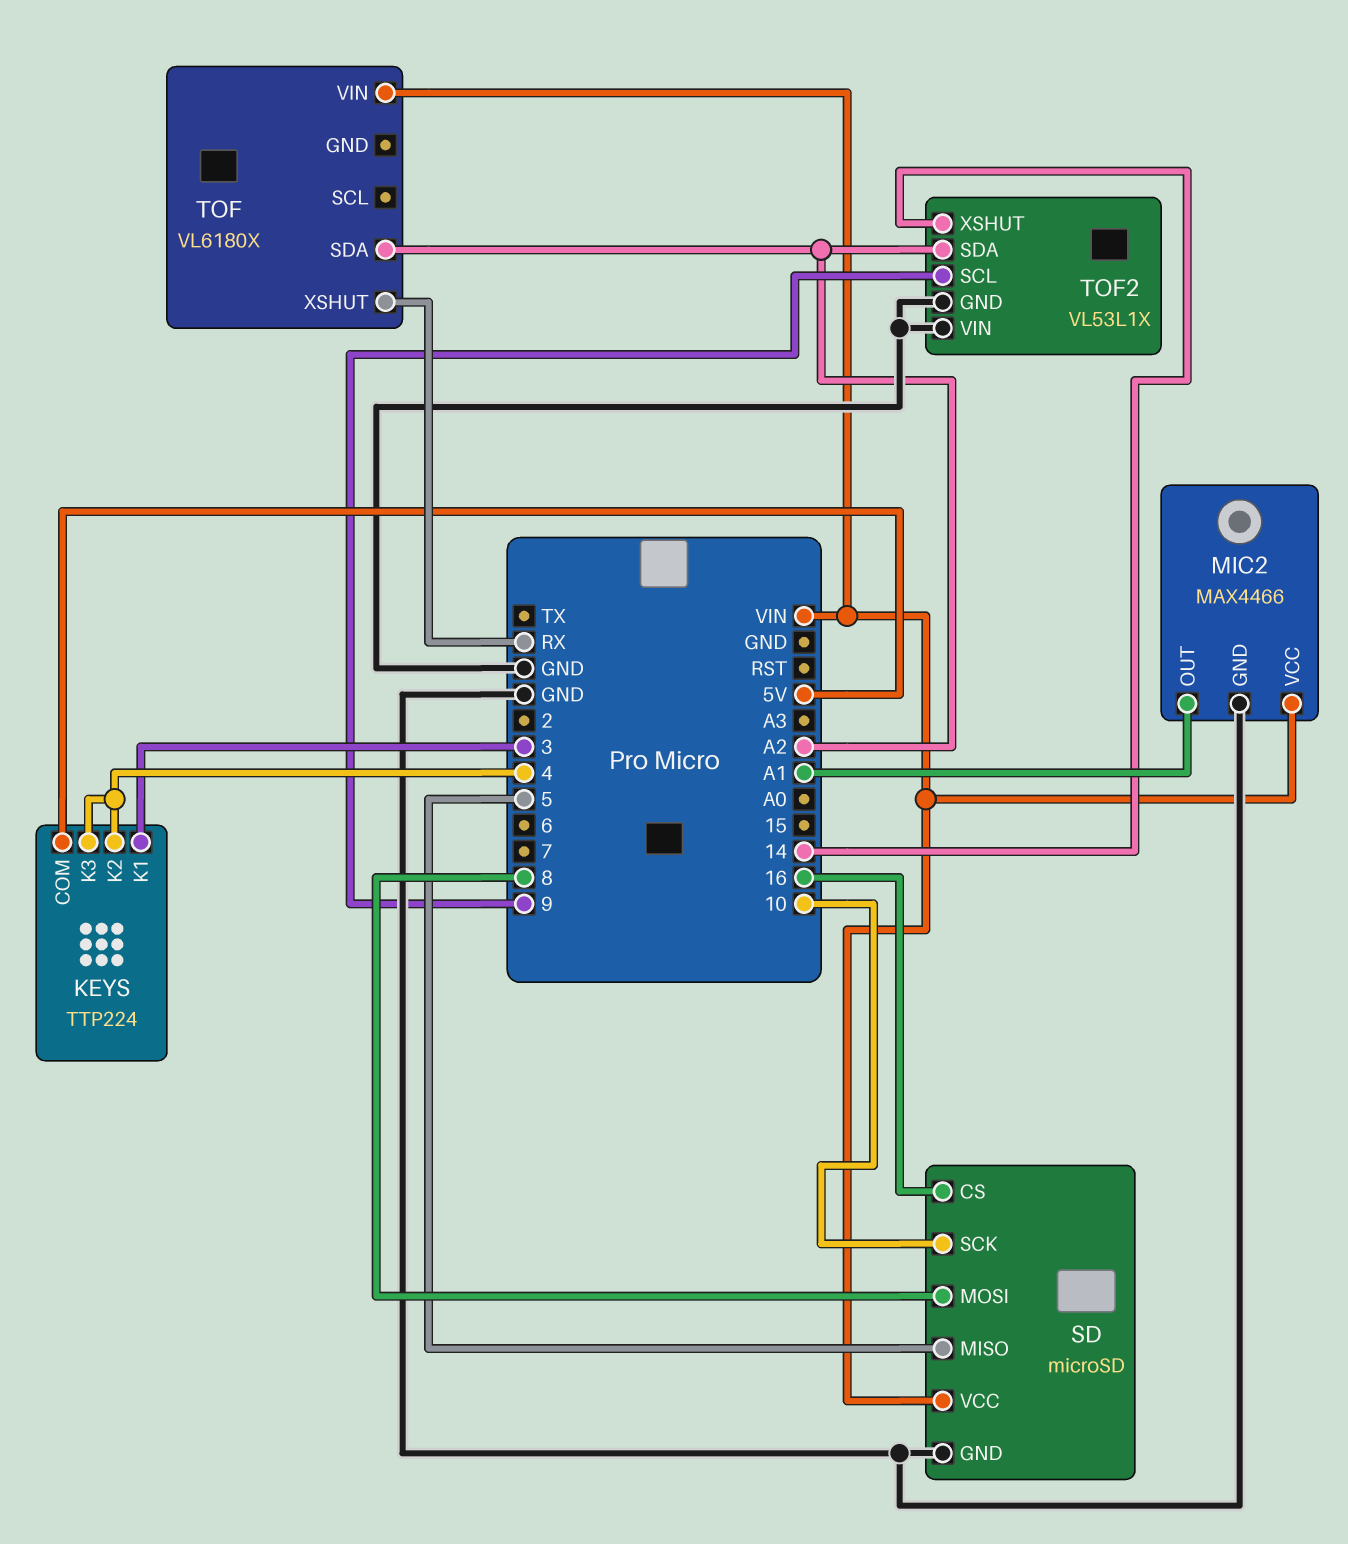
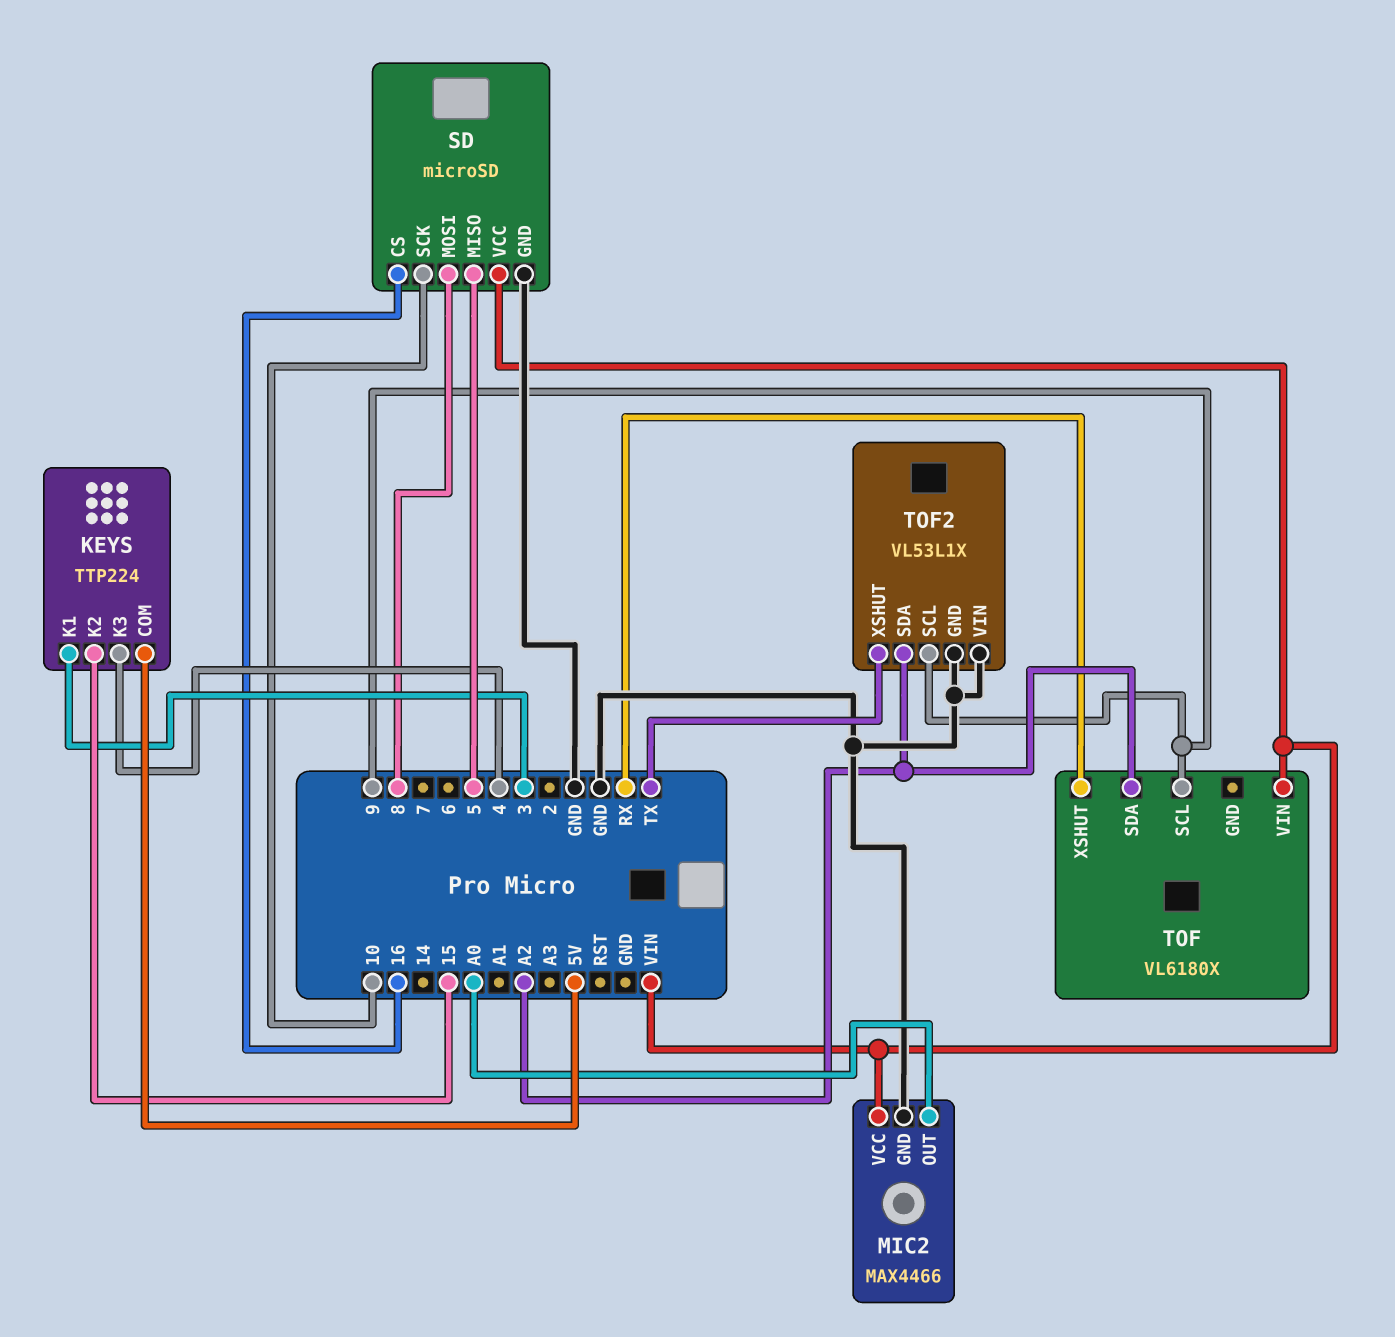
KEYS pin K2: 4 -> 15
MIC2 pin OUT: A1 -> A0
TOF pin SCL: none -> 9
TOF2 pin XSHUT: 14 -> TX

